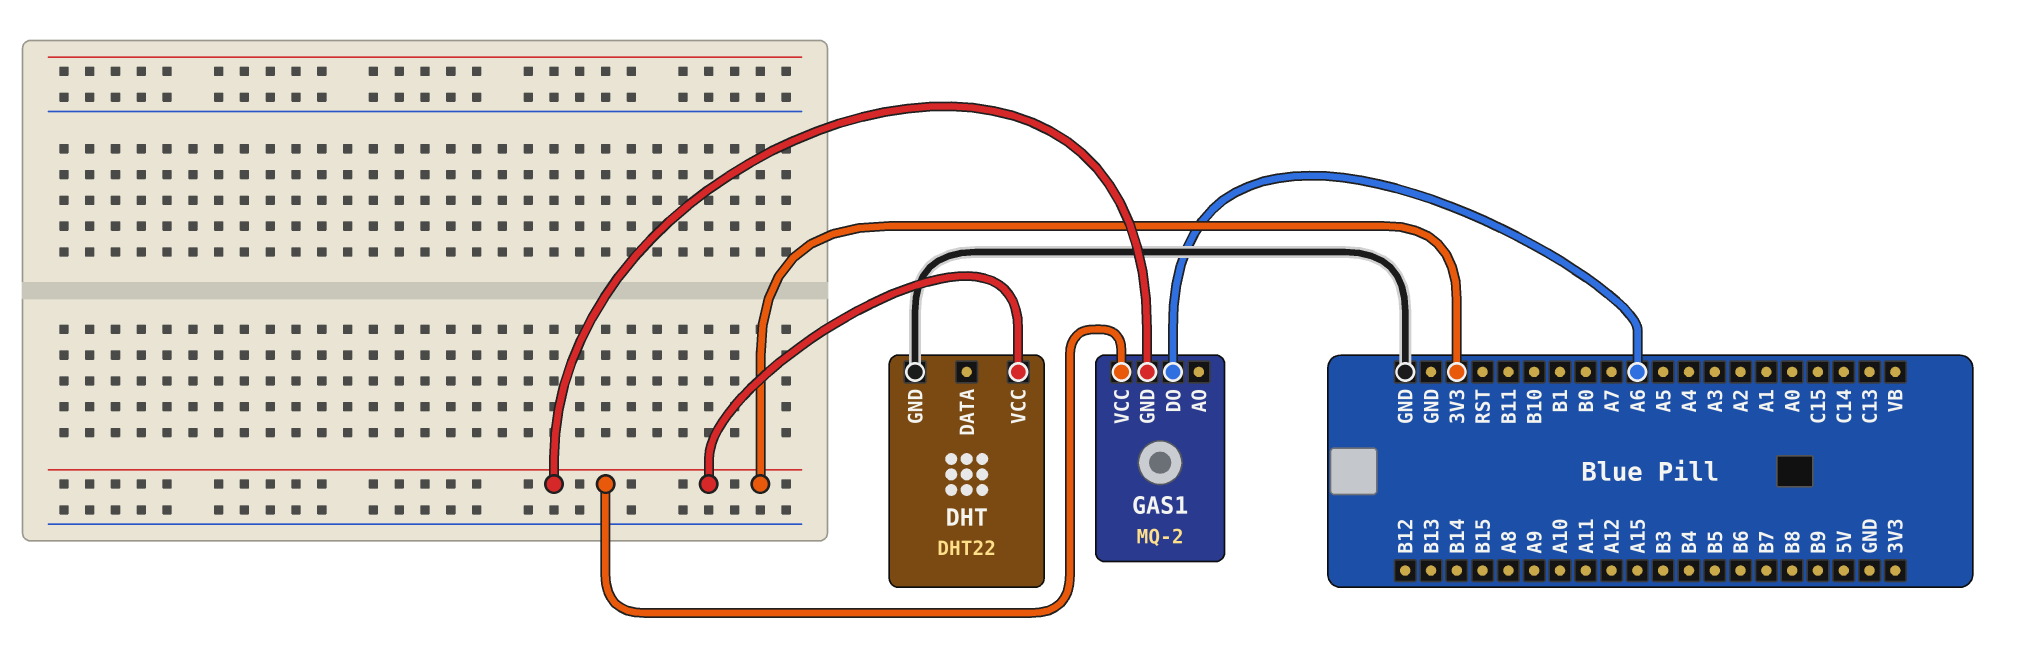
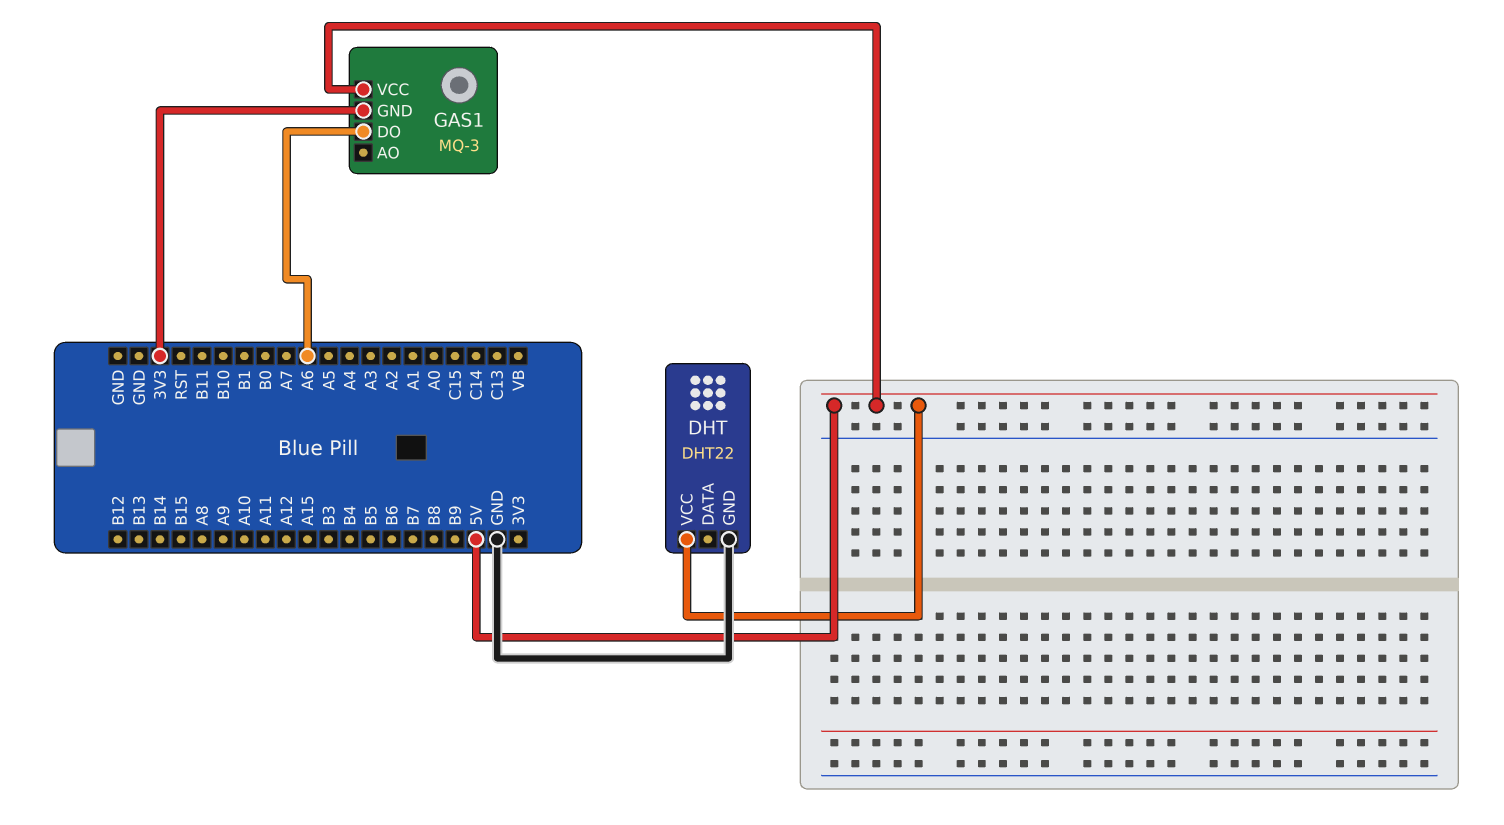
DHT pin VCC: 3V3 -> 5V
GAS1: MQ-2 -> MQ-3
GAS1 pin VCC: 3V3 -> 5V

